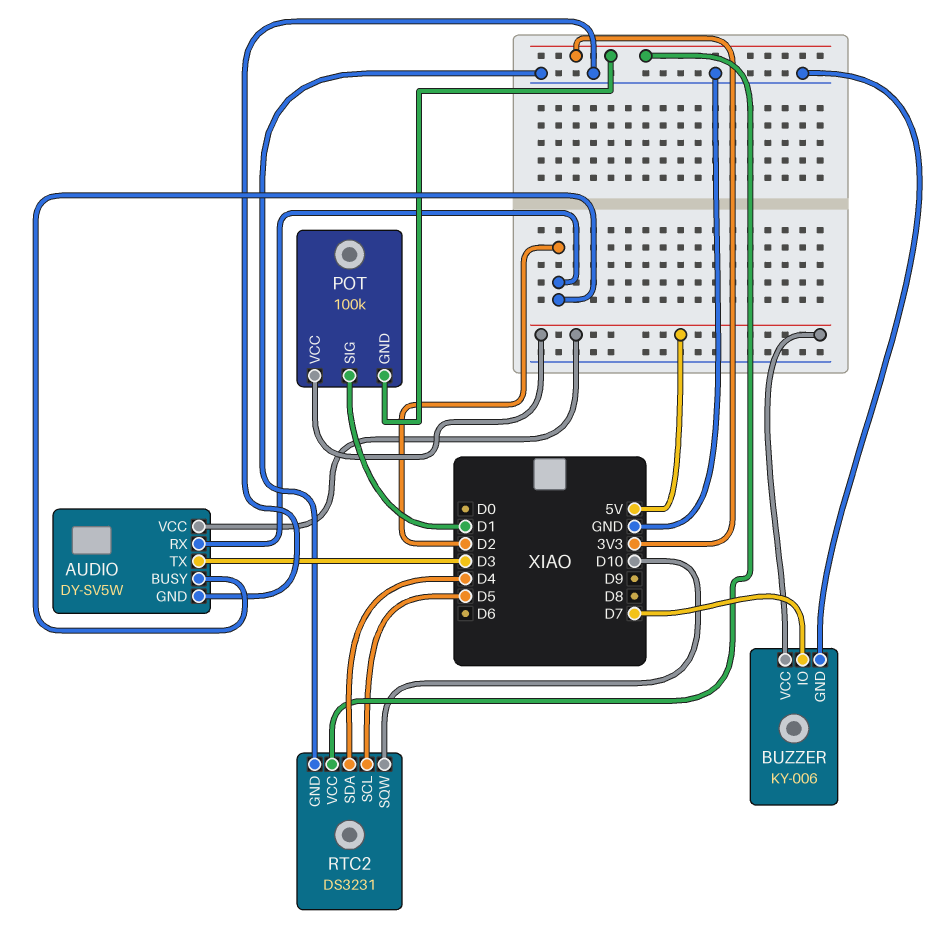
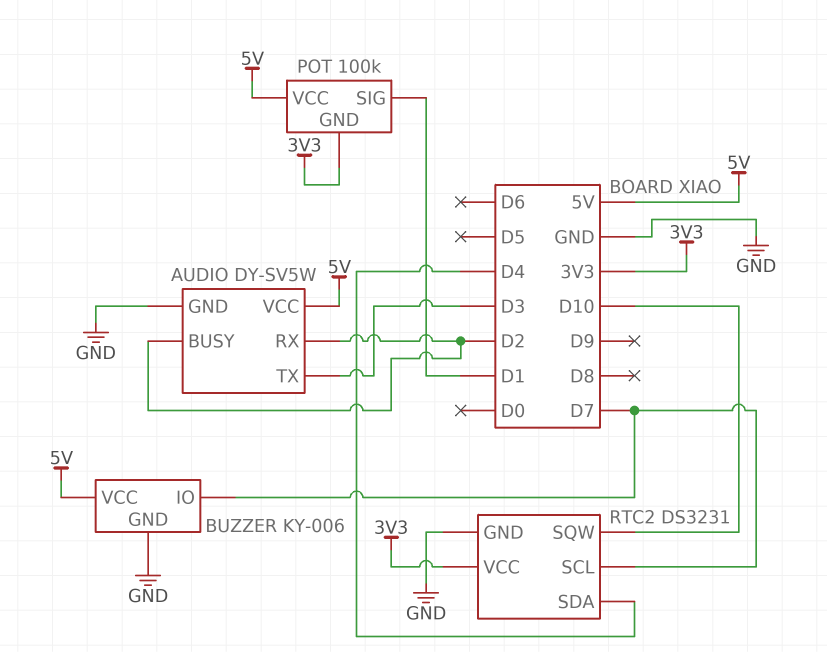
RTC2 pin SCL: D5 -> D7

